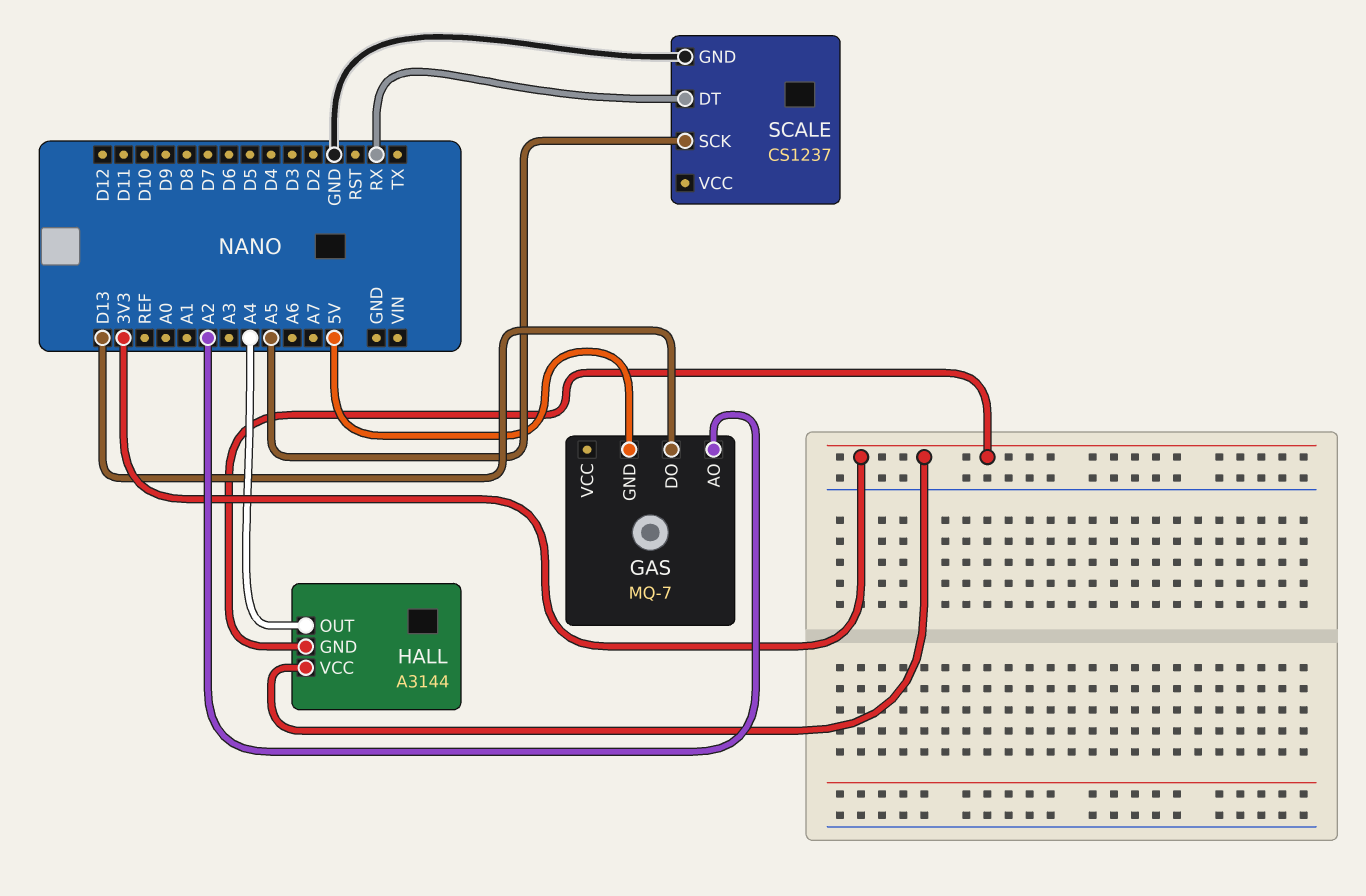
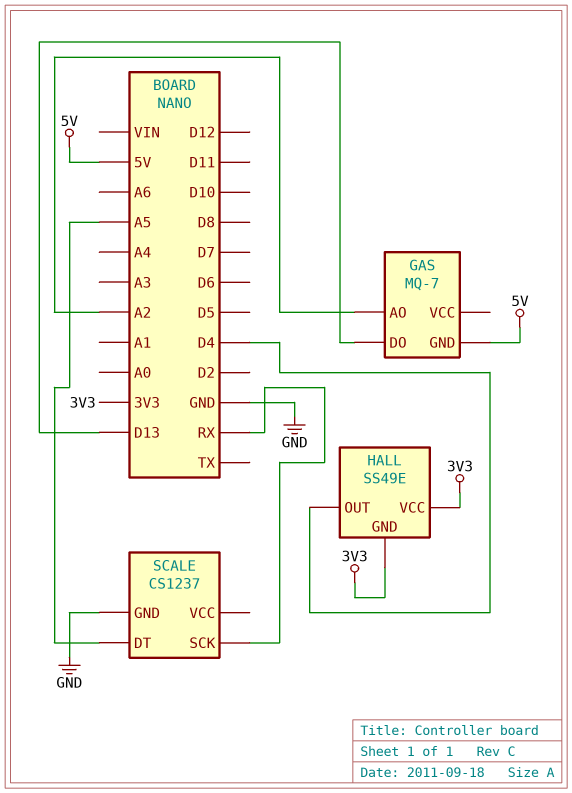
HALL: A3144 -> SS49E
HALL pin OUT: A4 -> D4
SCALE pin DT: RX -> A5
SCALE pin SCK: A5 -> RX

